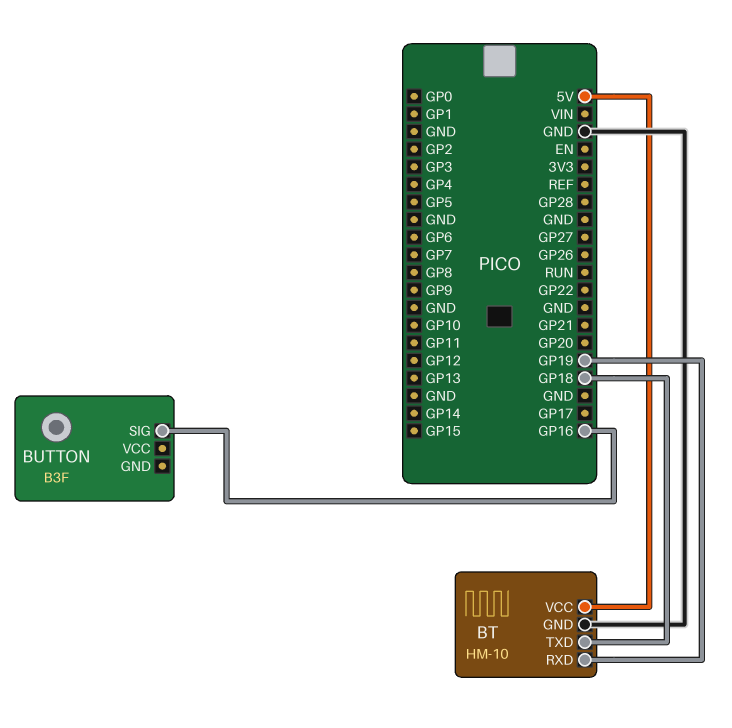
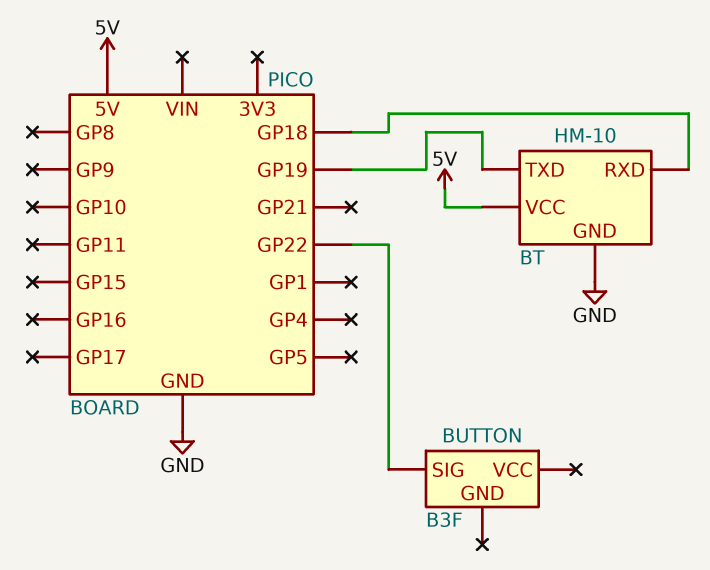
BT pin RXD: GP19 -> GP18
BT pin TXD: GP18 -> GP19
BUTTON pin SIG: GP16 -> GP22

